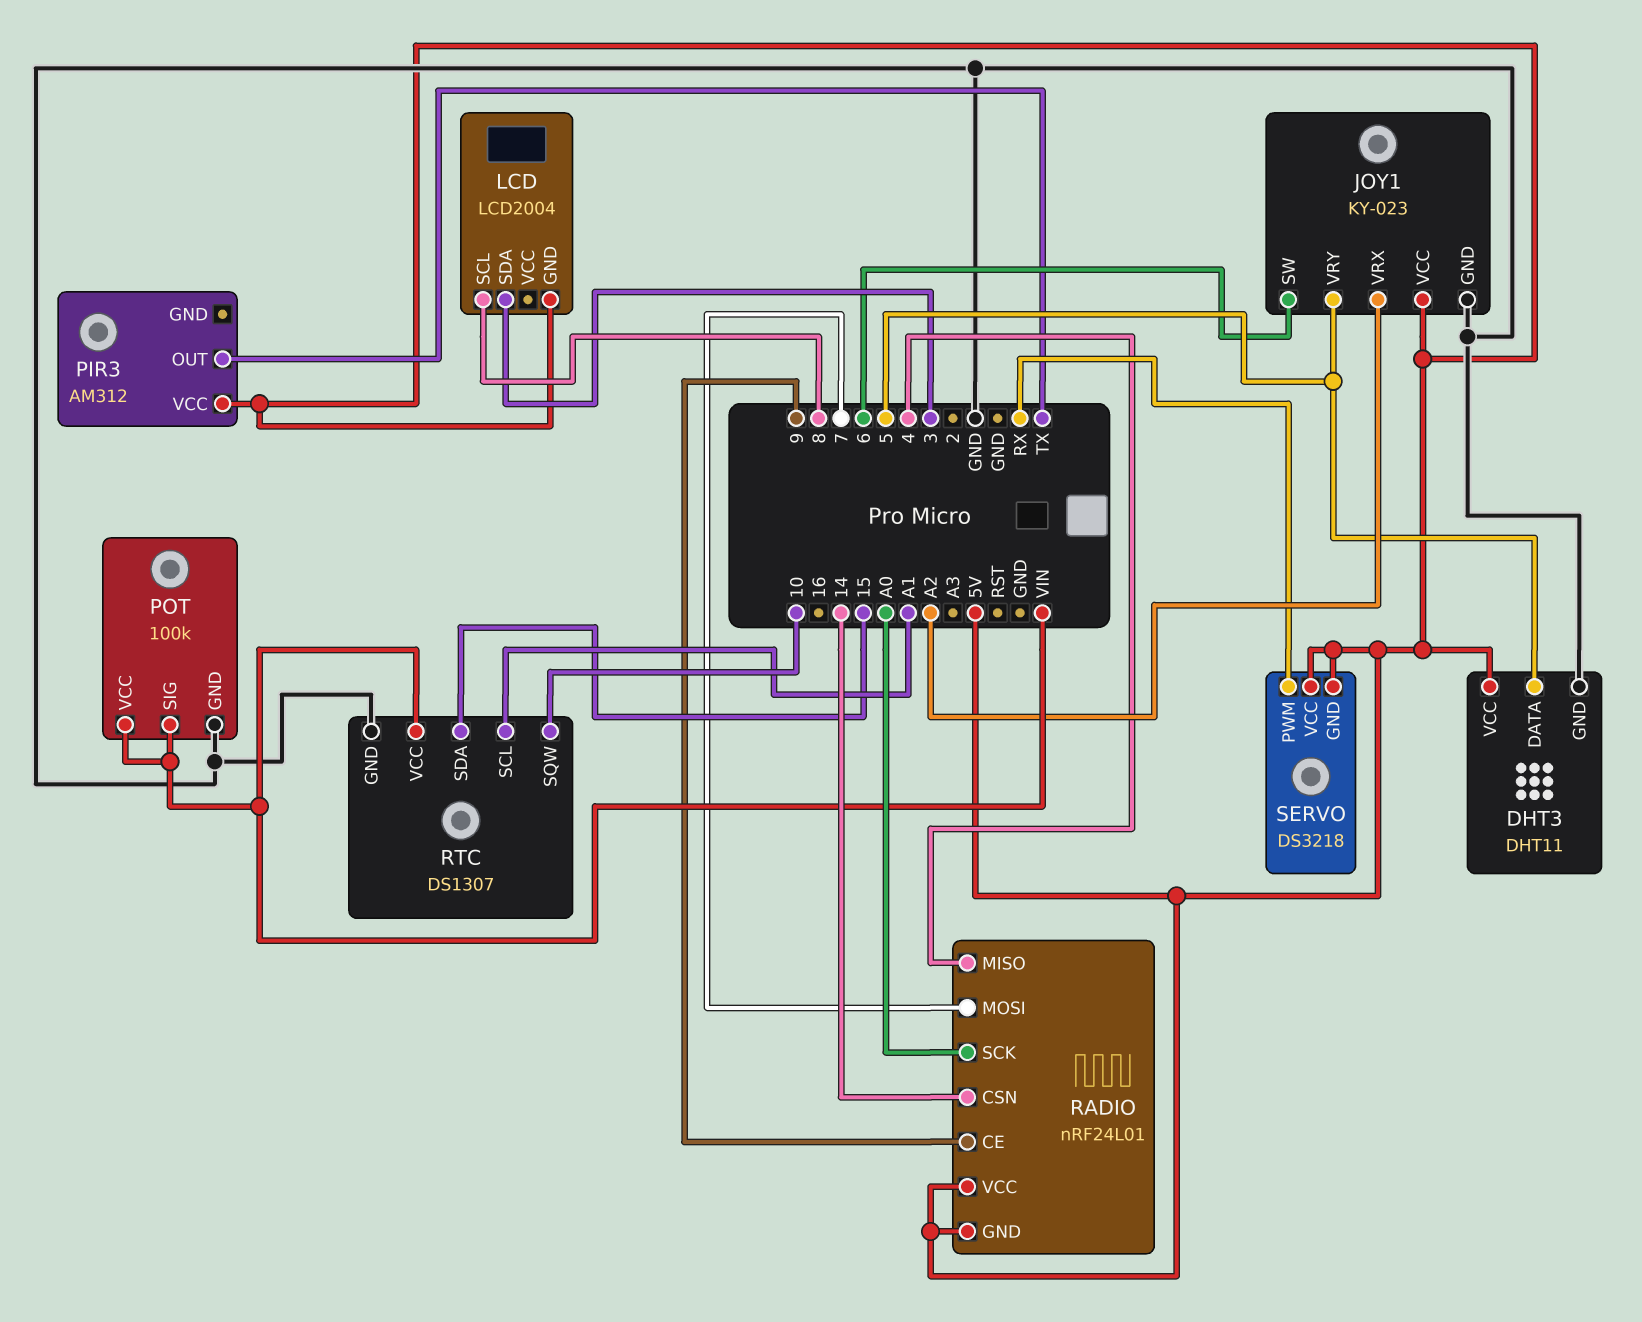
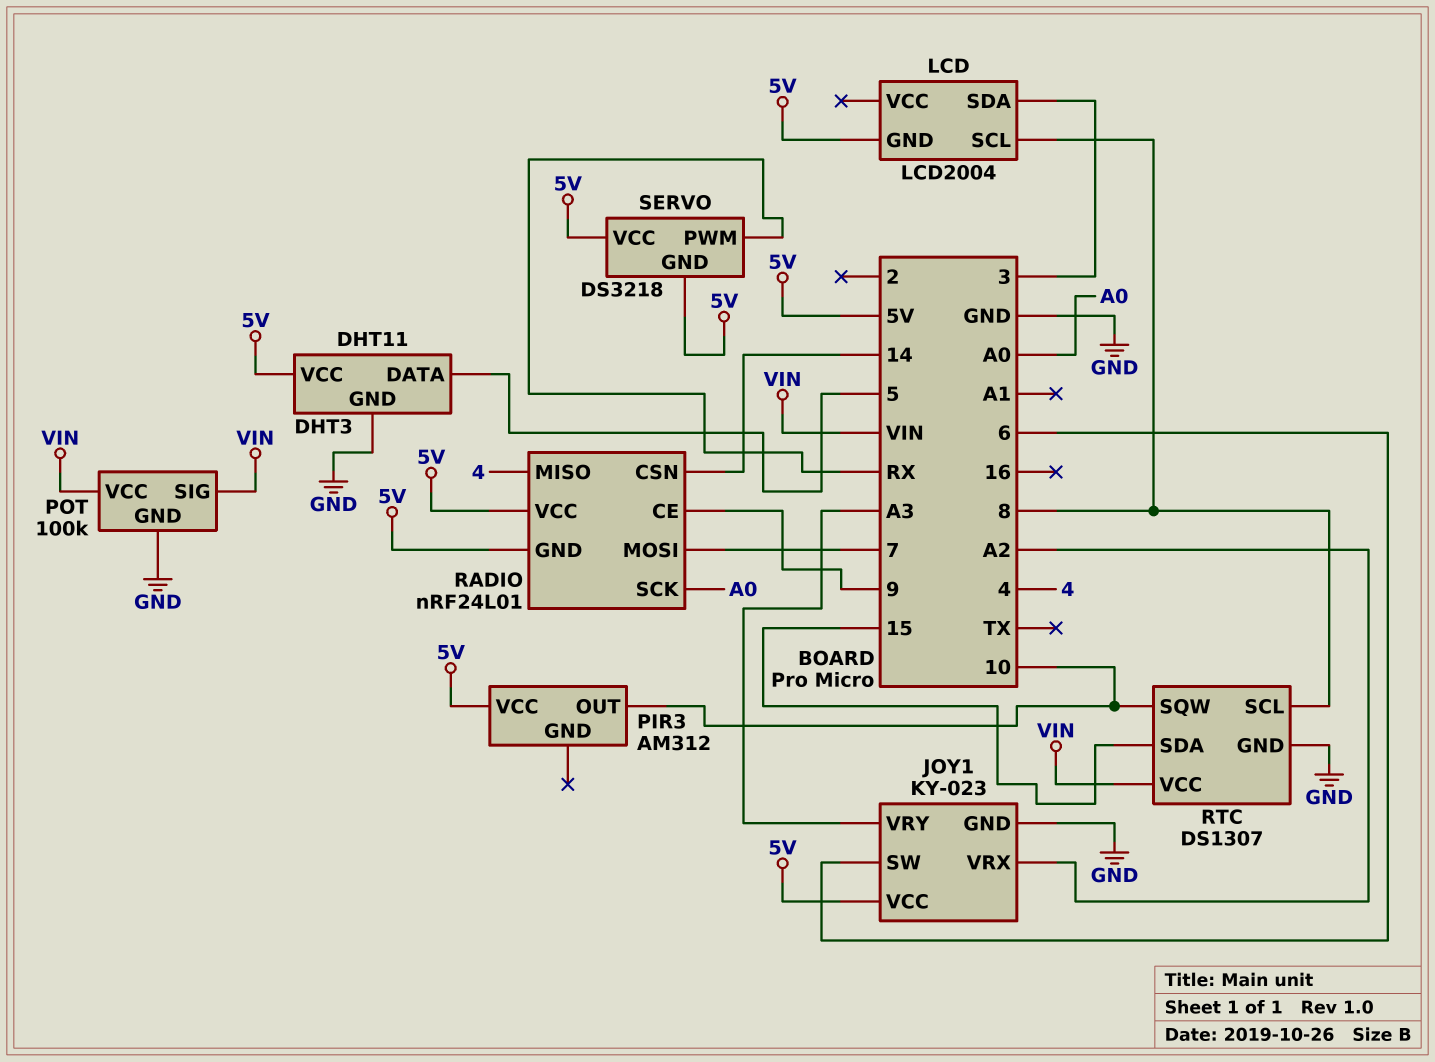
JOY1 pin VRY: 5 -> A3
PIR3 pin OUT: TX -> 10
RTC pin SCL: A1 -> 8

